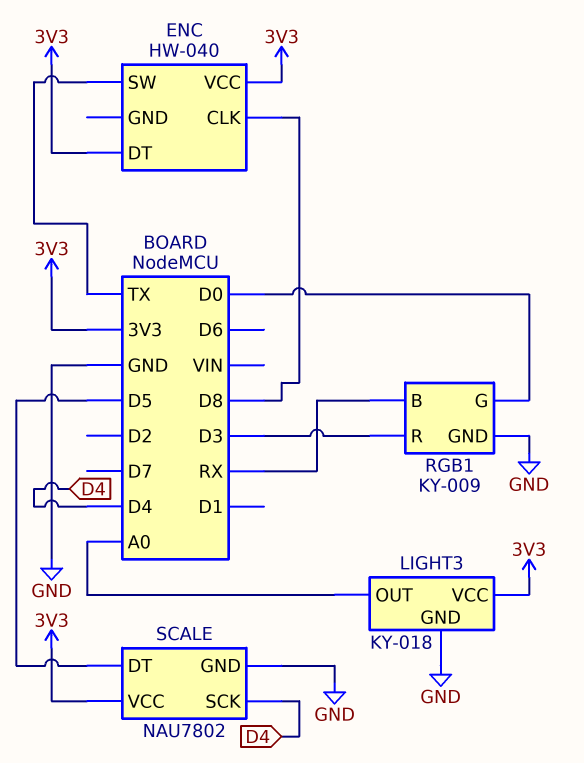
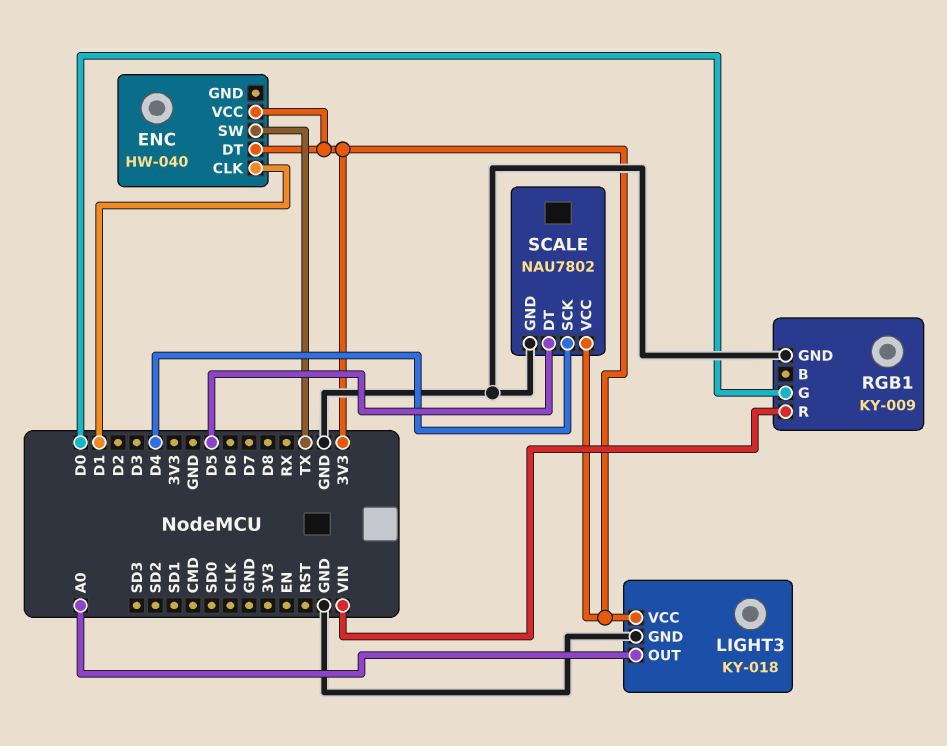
ENC pin CLK: D8 -> D1
RGB1 pin B: RX -> none
RGB1 pin R: D3 -> VIN

